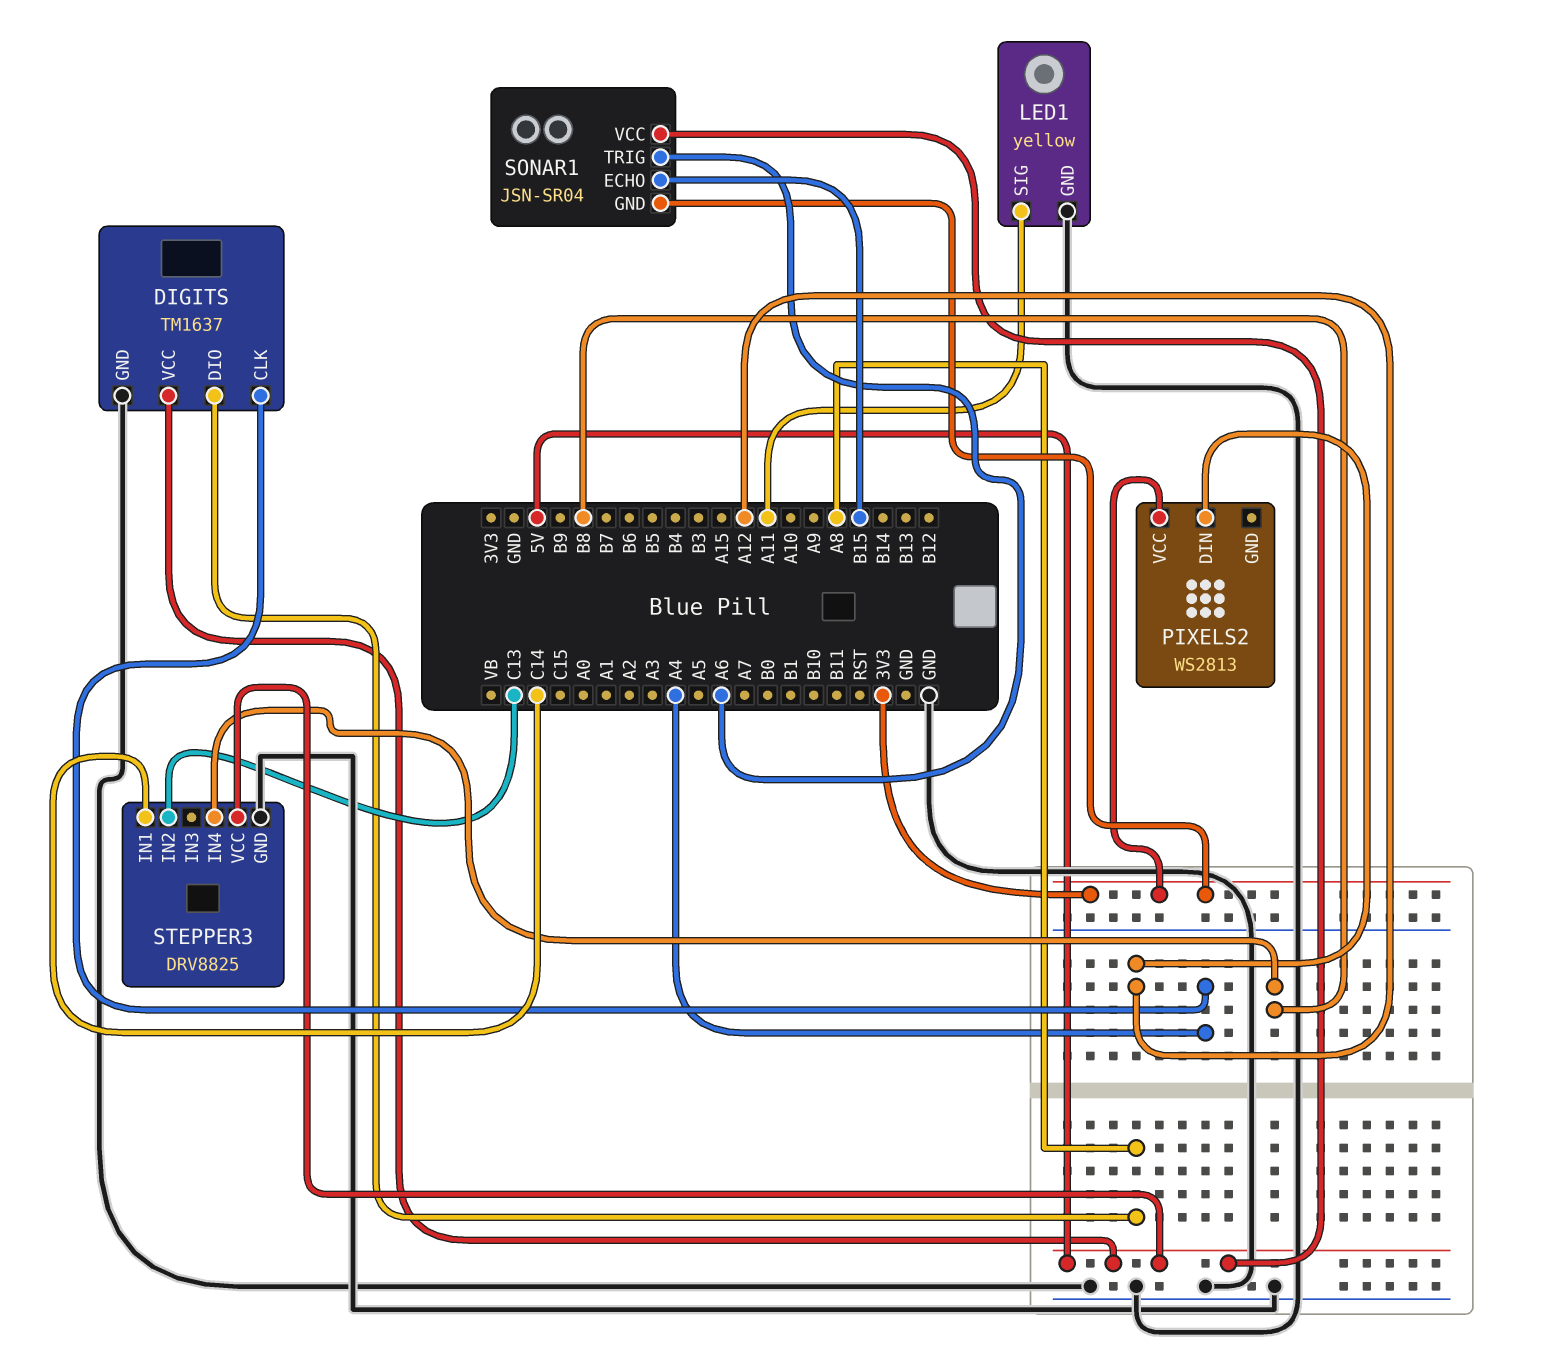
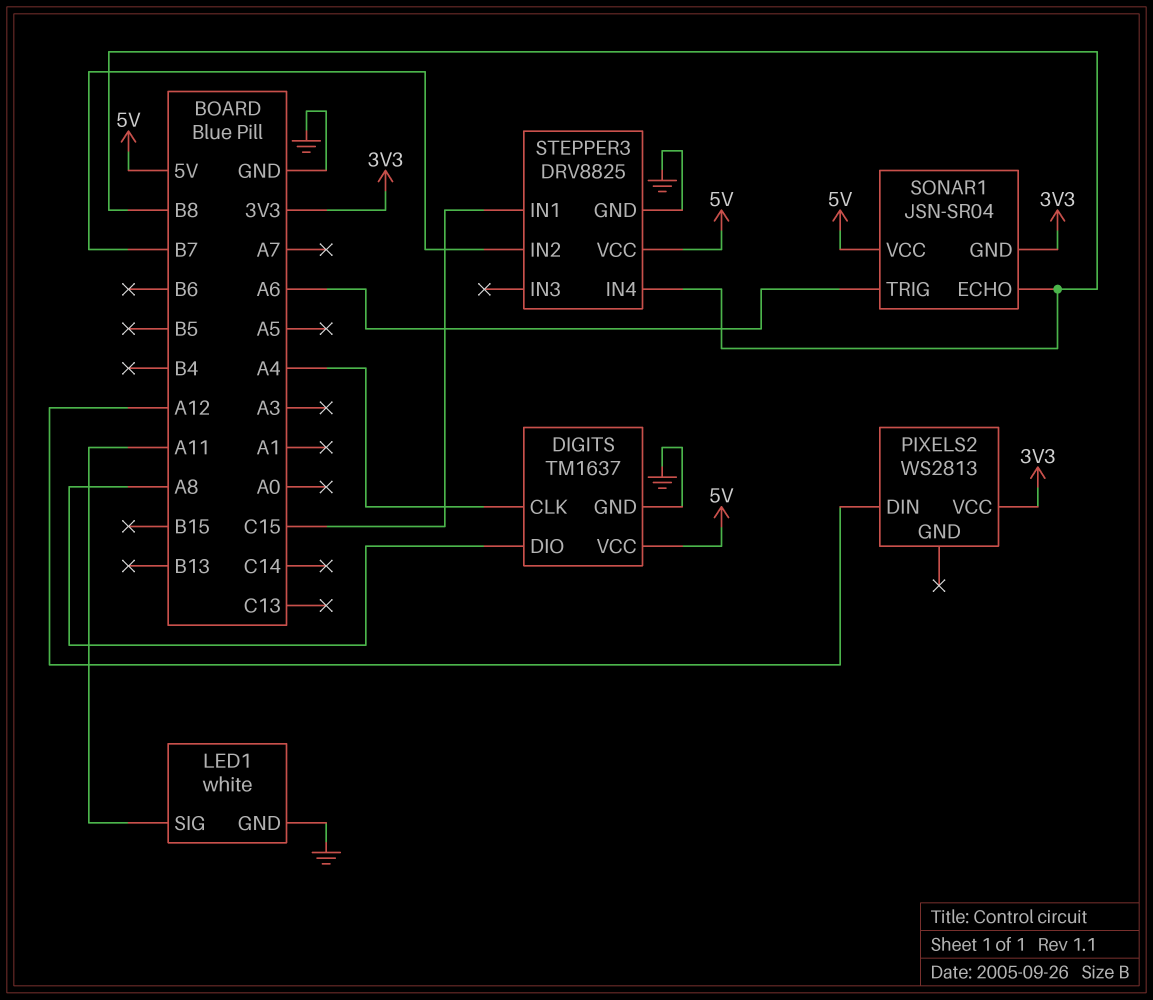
LED1: yellow -> white
SONAR1 pin ECHO: B15 -> B8
STEPPER3 pin IN1: C14 -> C15
STEPPER3 pin IN2: C13 -> B7

